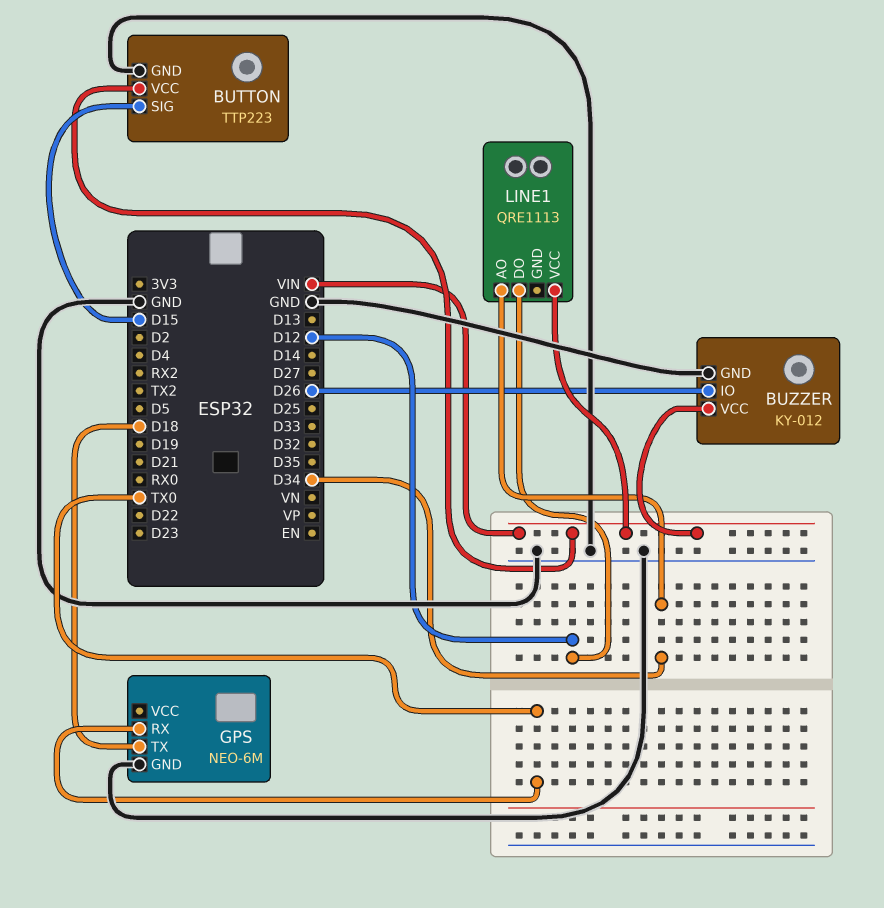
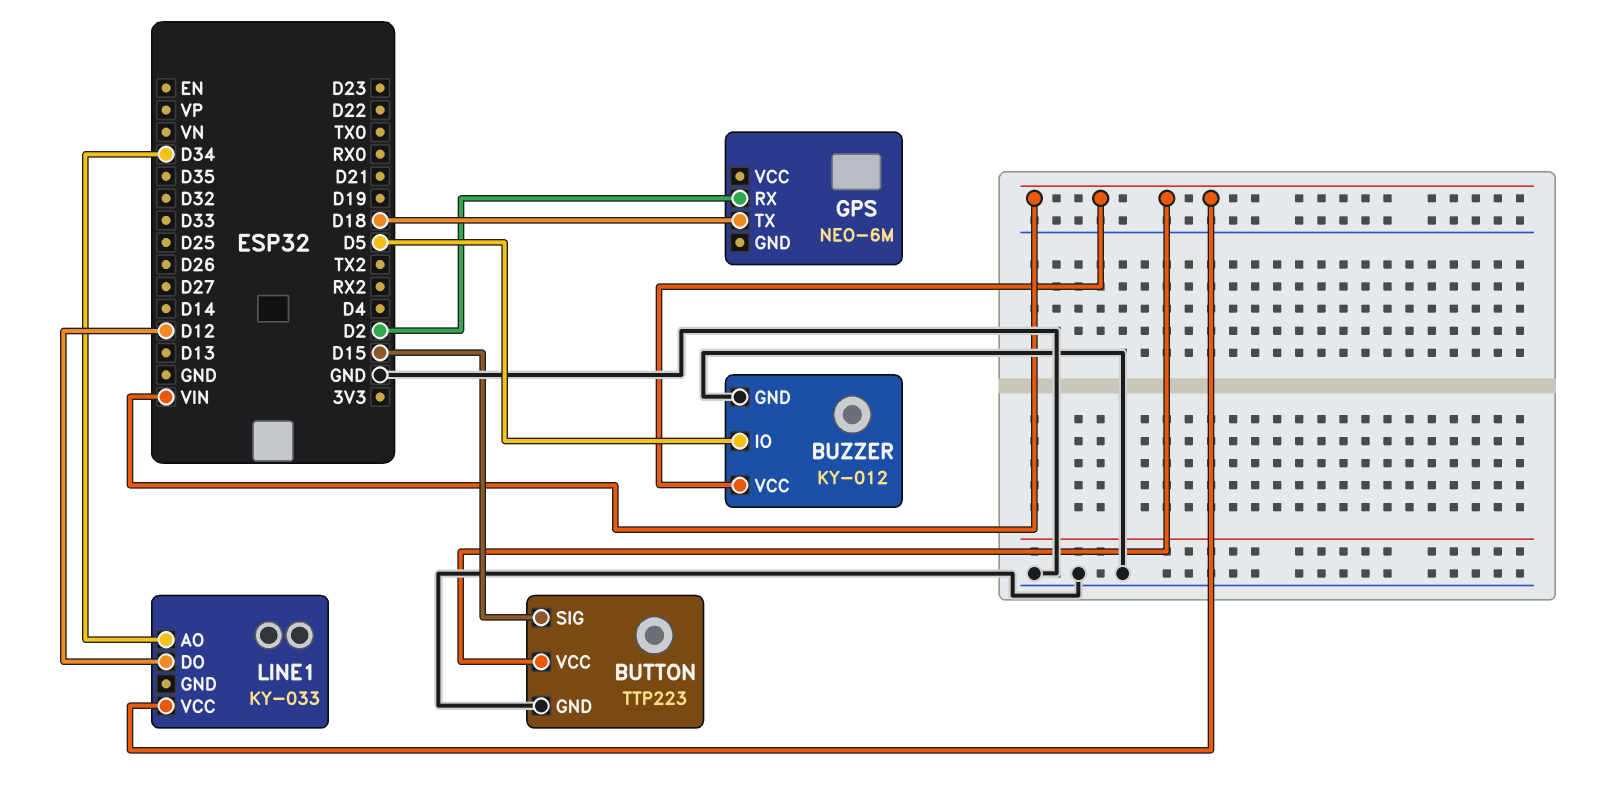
BUZZER pin IO: D26 -> D5
GPS pin GND: GND -> none
GPS pin RX: TX0 -> D2
LINE1: QRE1113 -> KY-033

